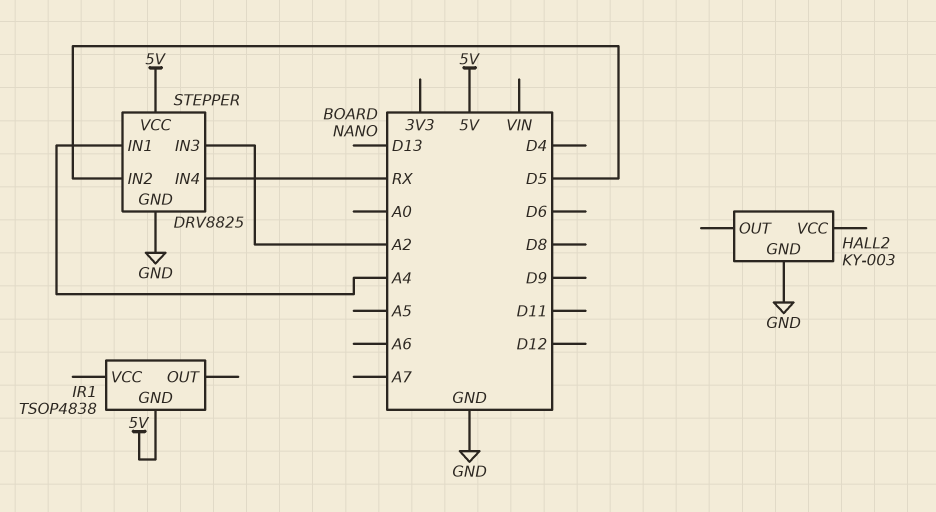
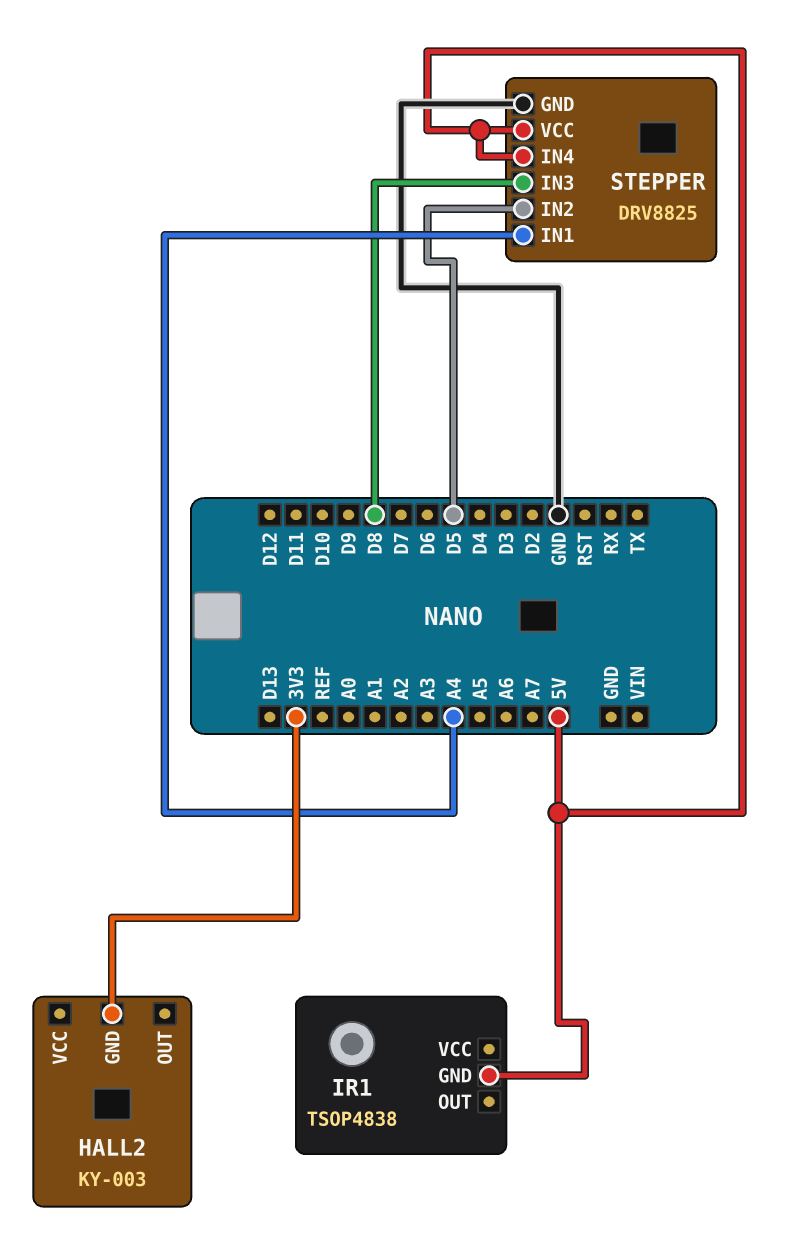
HALL2 pin GND: GND -> 3V3
STEPPER pin IN3: A2 -> D8
STEPPER pin IN4: RX -> 5V

